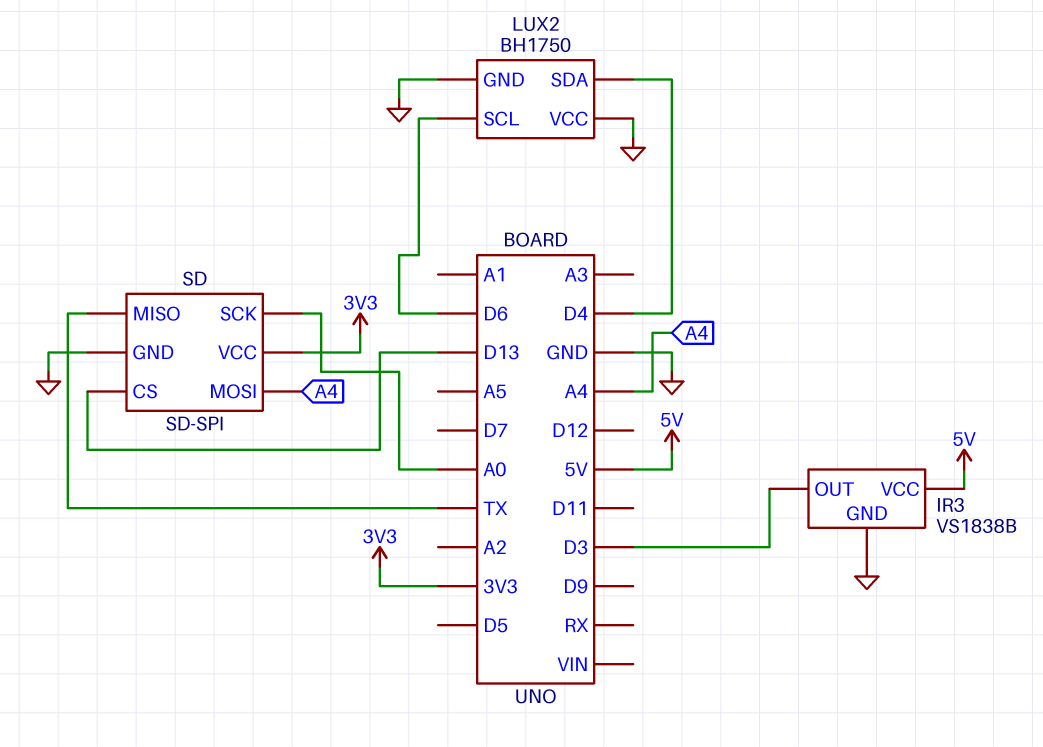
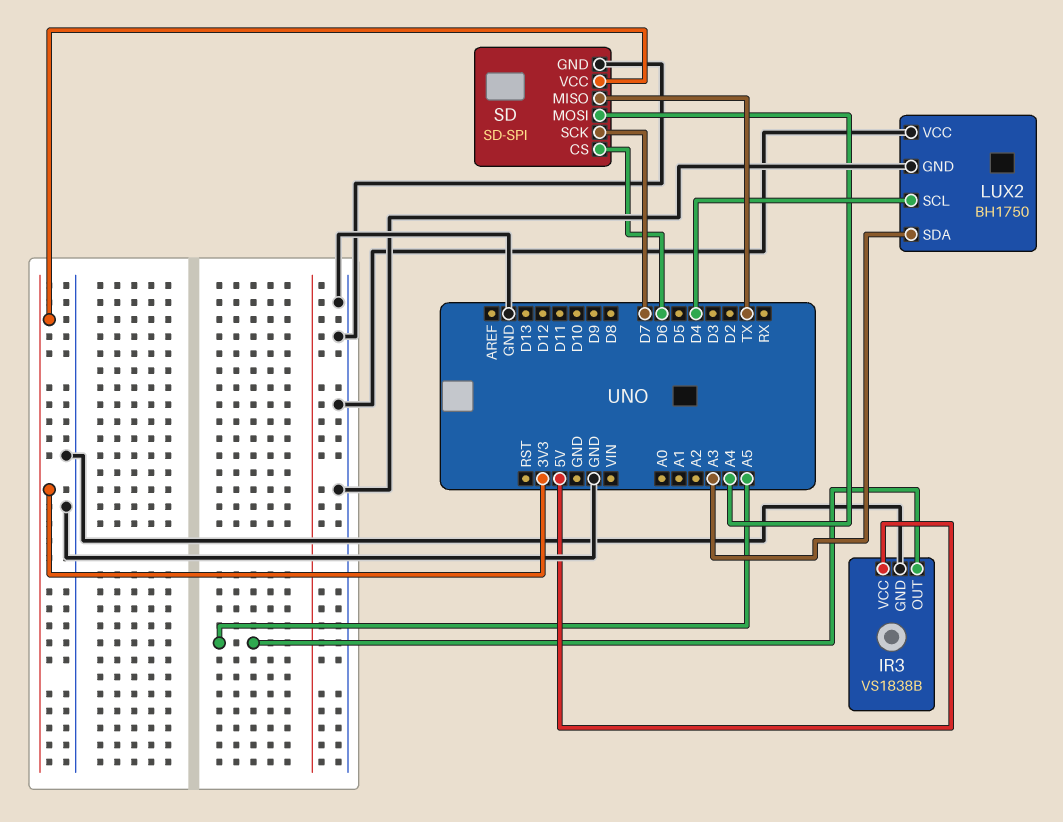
IR3 pin OUT: D3 -> A5
LUX2 pin SCL: D6 -> D4
LUX2 pin SDA: D4 -> A3
SD pin CS: D13 -> D6
SD pin SCK: A0 -> D7

